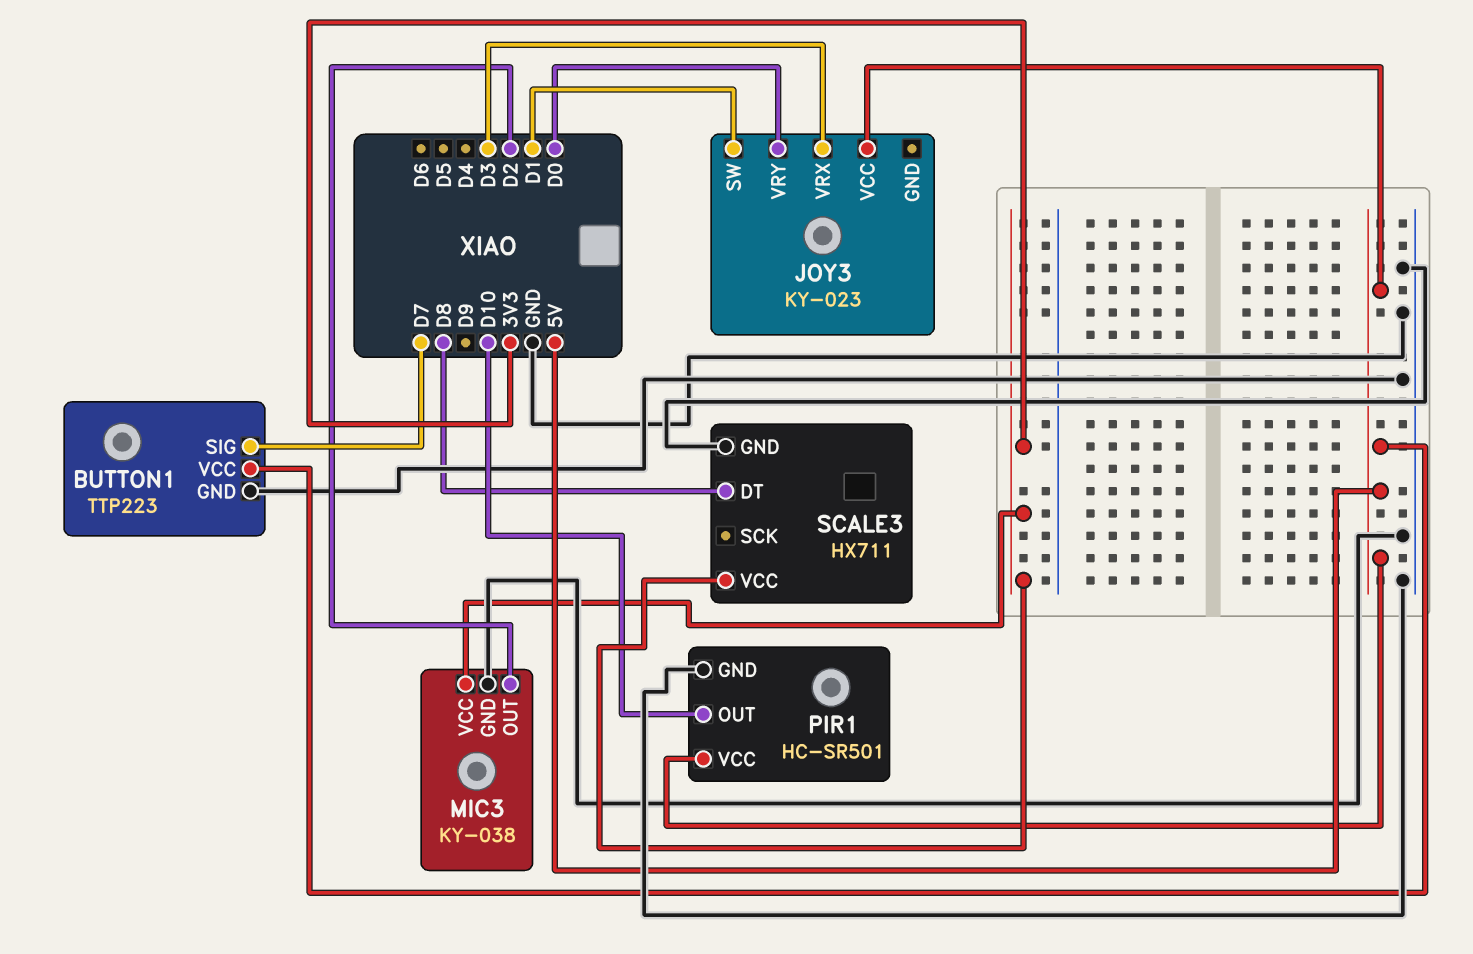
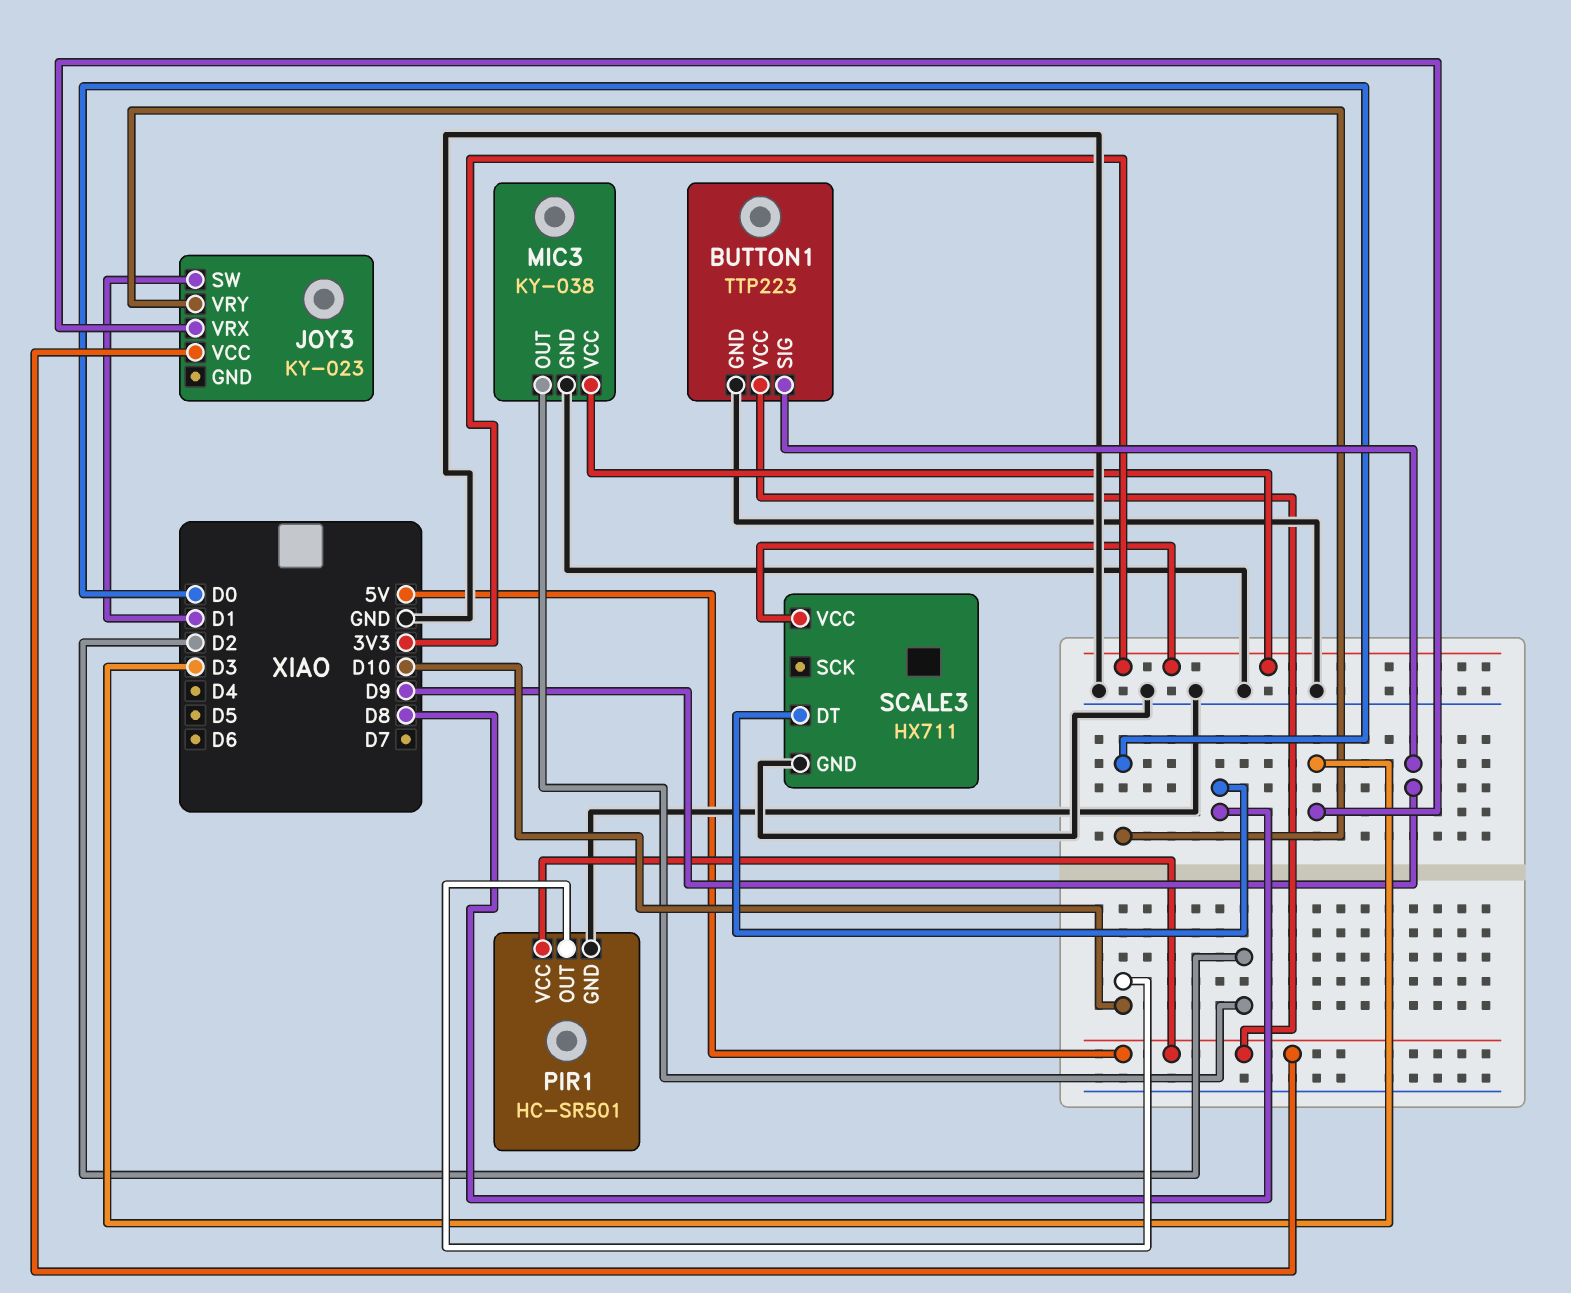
BUTTON1 pin SIG: D7 -> D9

